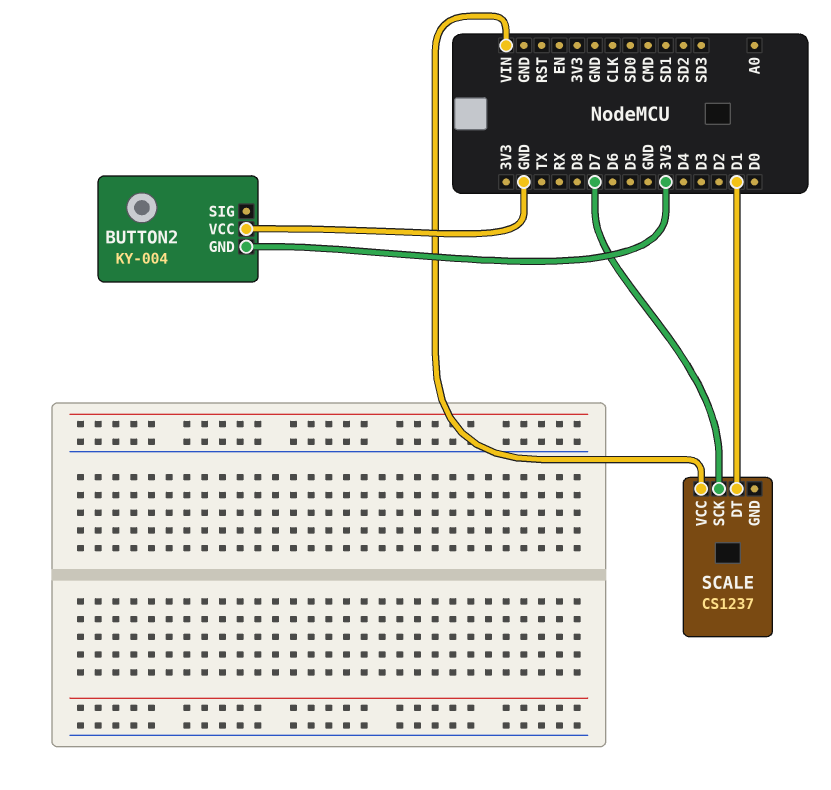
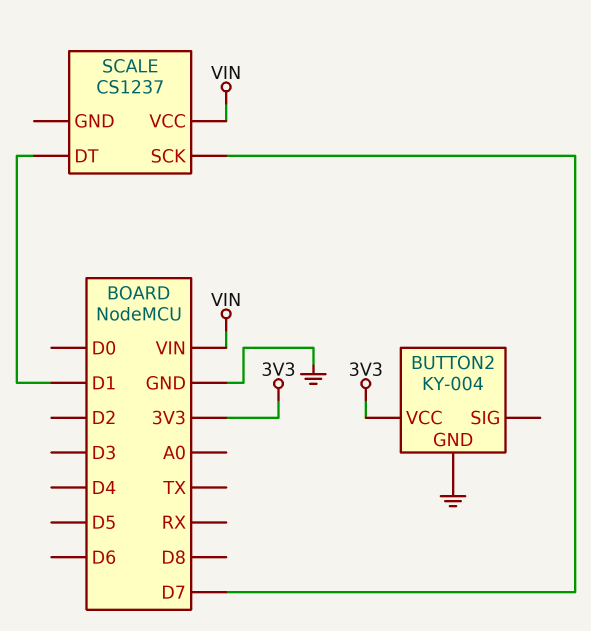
BUTTON2 pin GND: 3V3 -> GND
BUTTON2 pin VCC: GND -> 3V3

